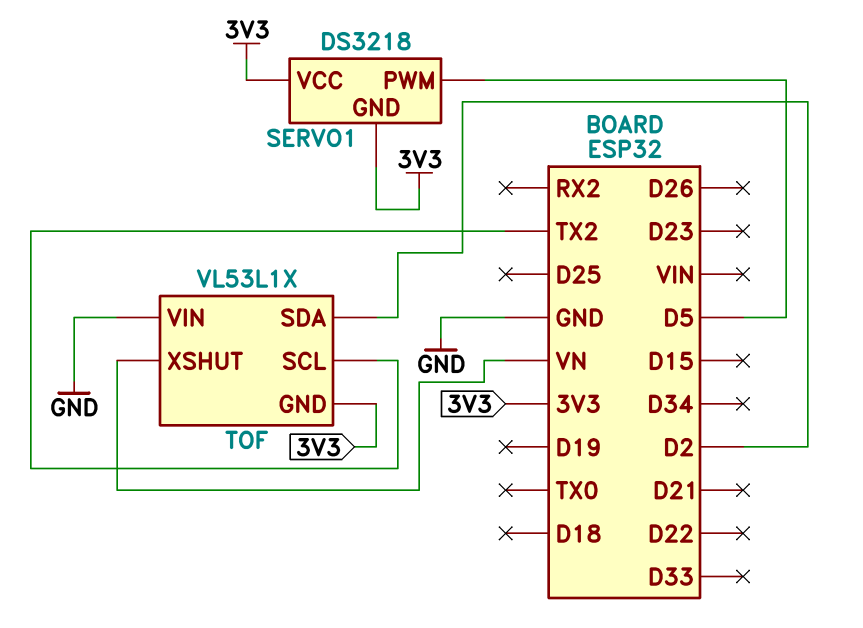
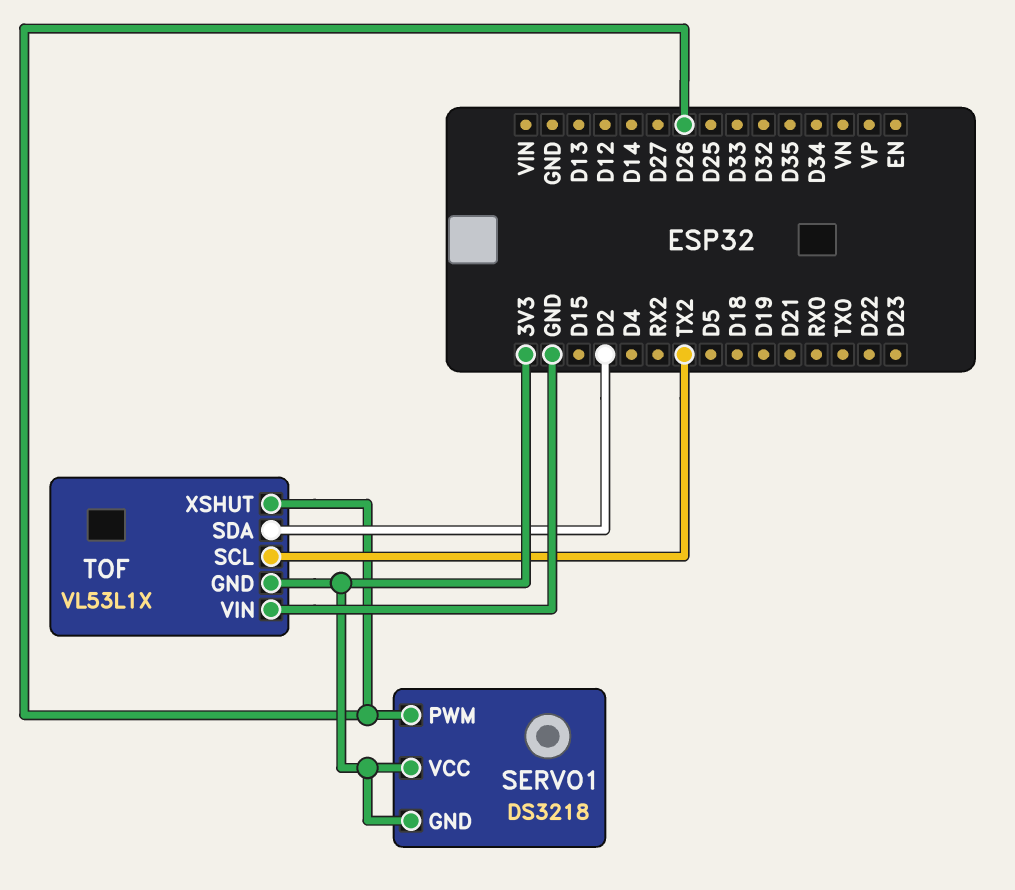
SERVO1 pin PWM: D5 -> D26
TOF pin XSHUT: VN -> D26

